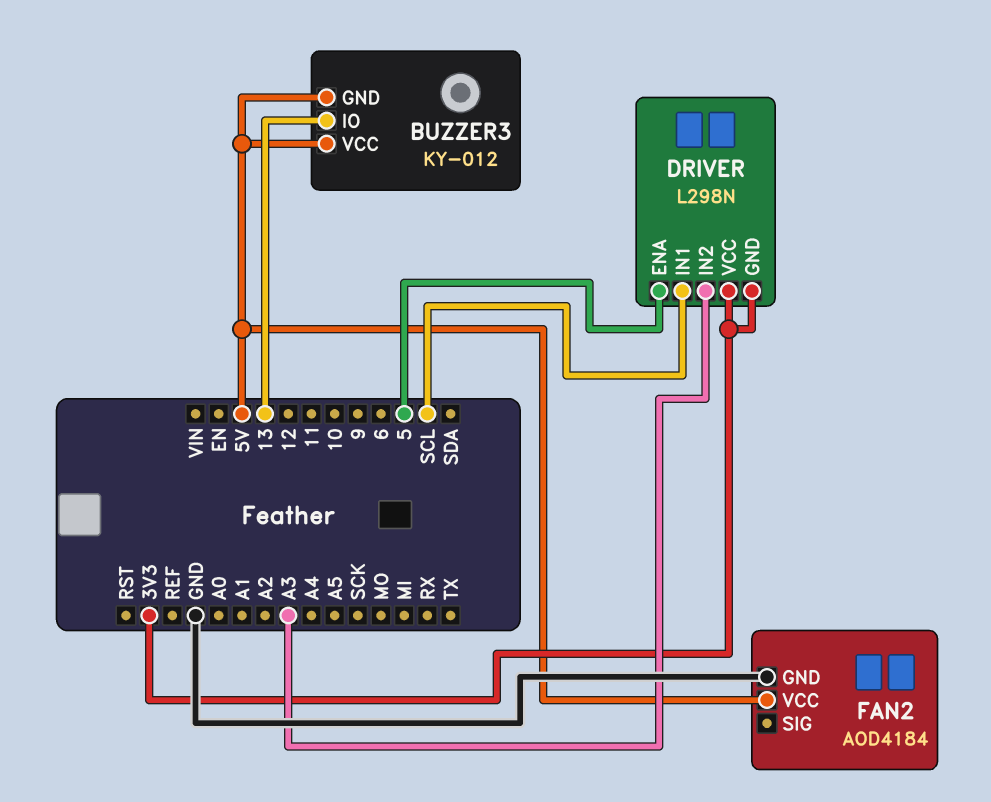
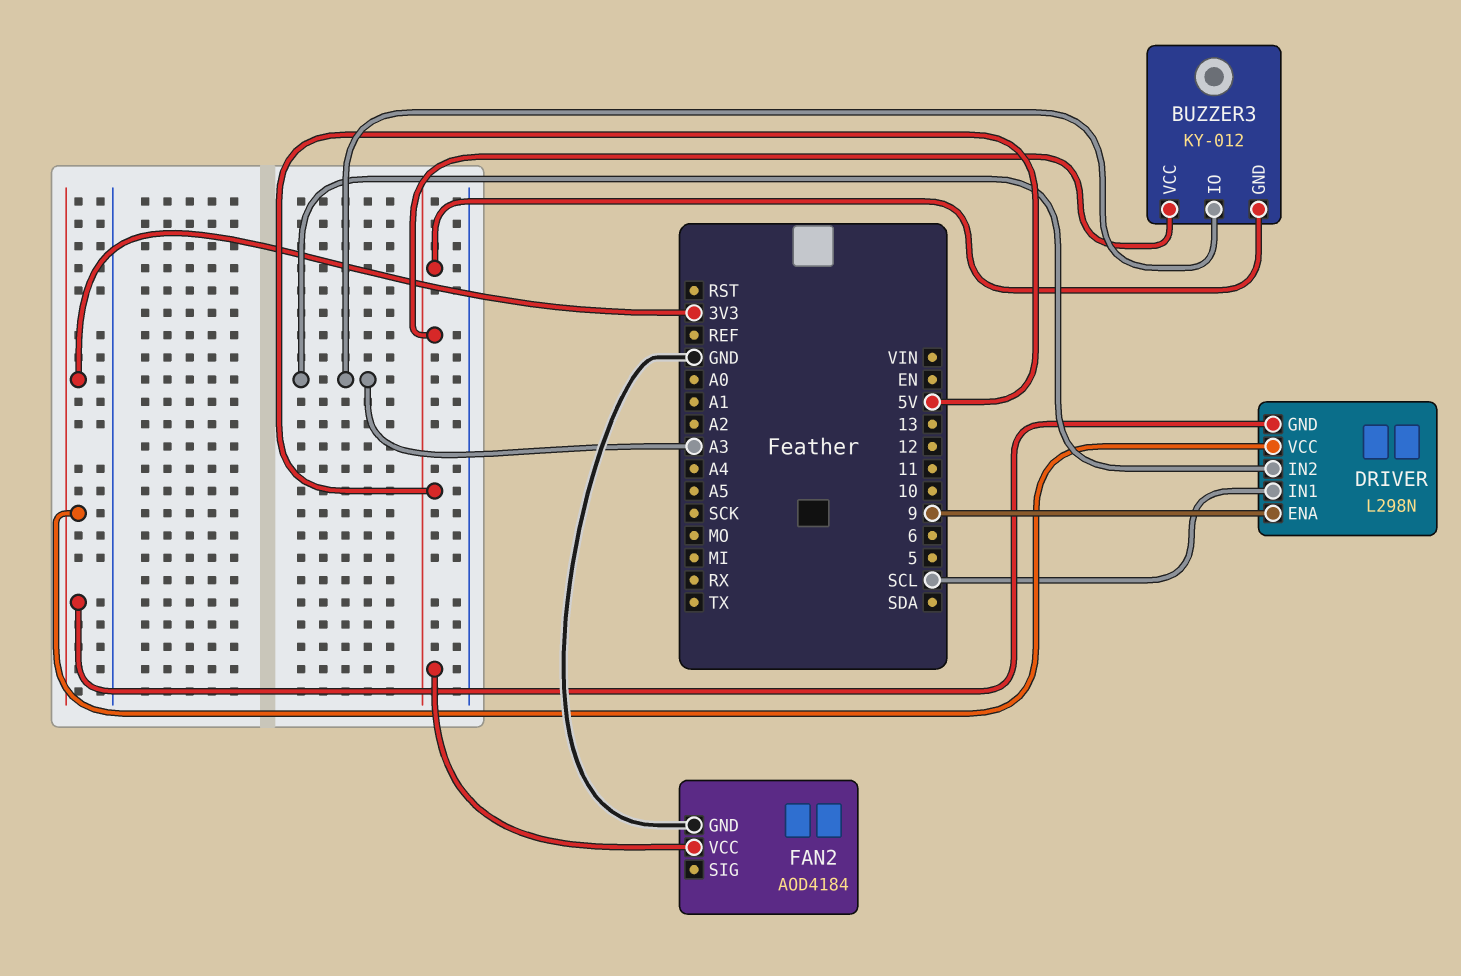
BUZZER3 pin IO: 13 -> A3
DRIVER pin ENA: 5 -> 9

